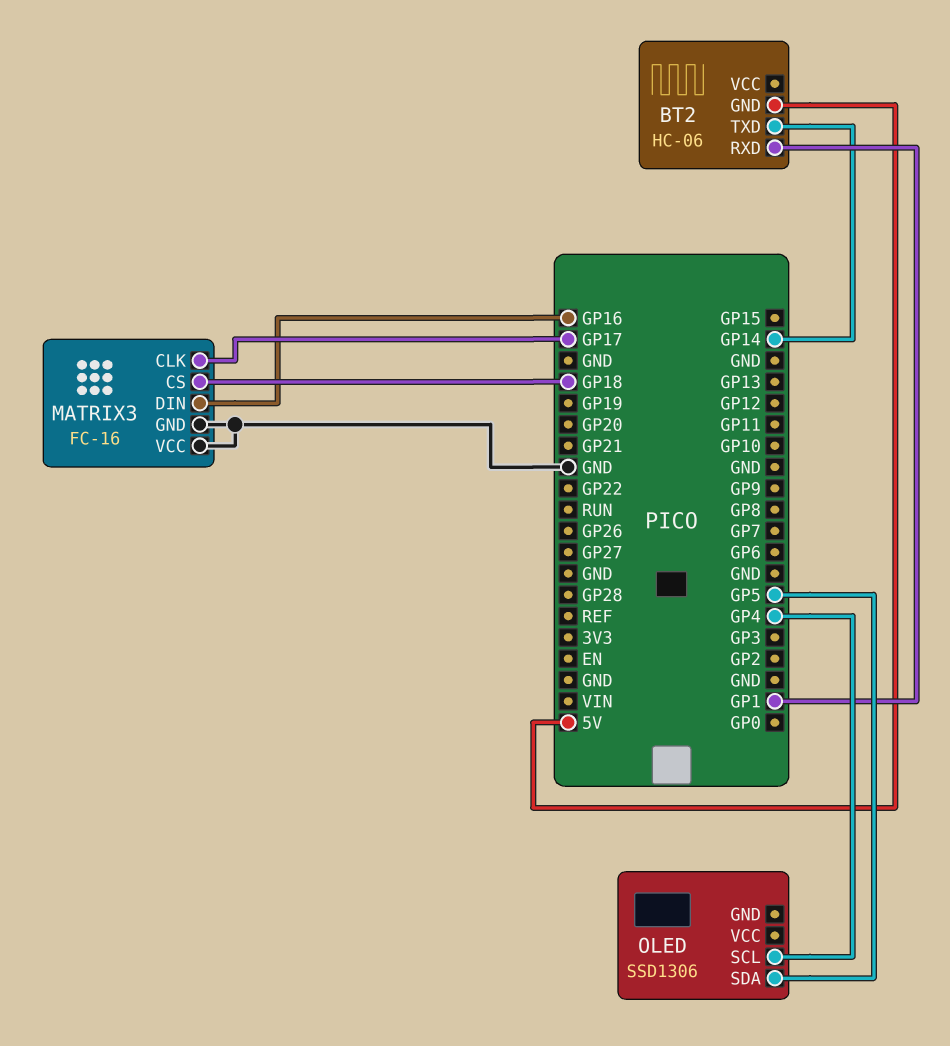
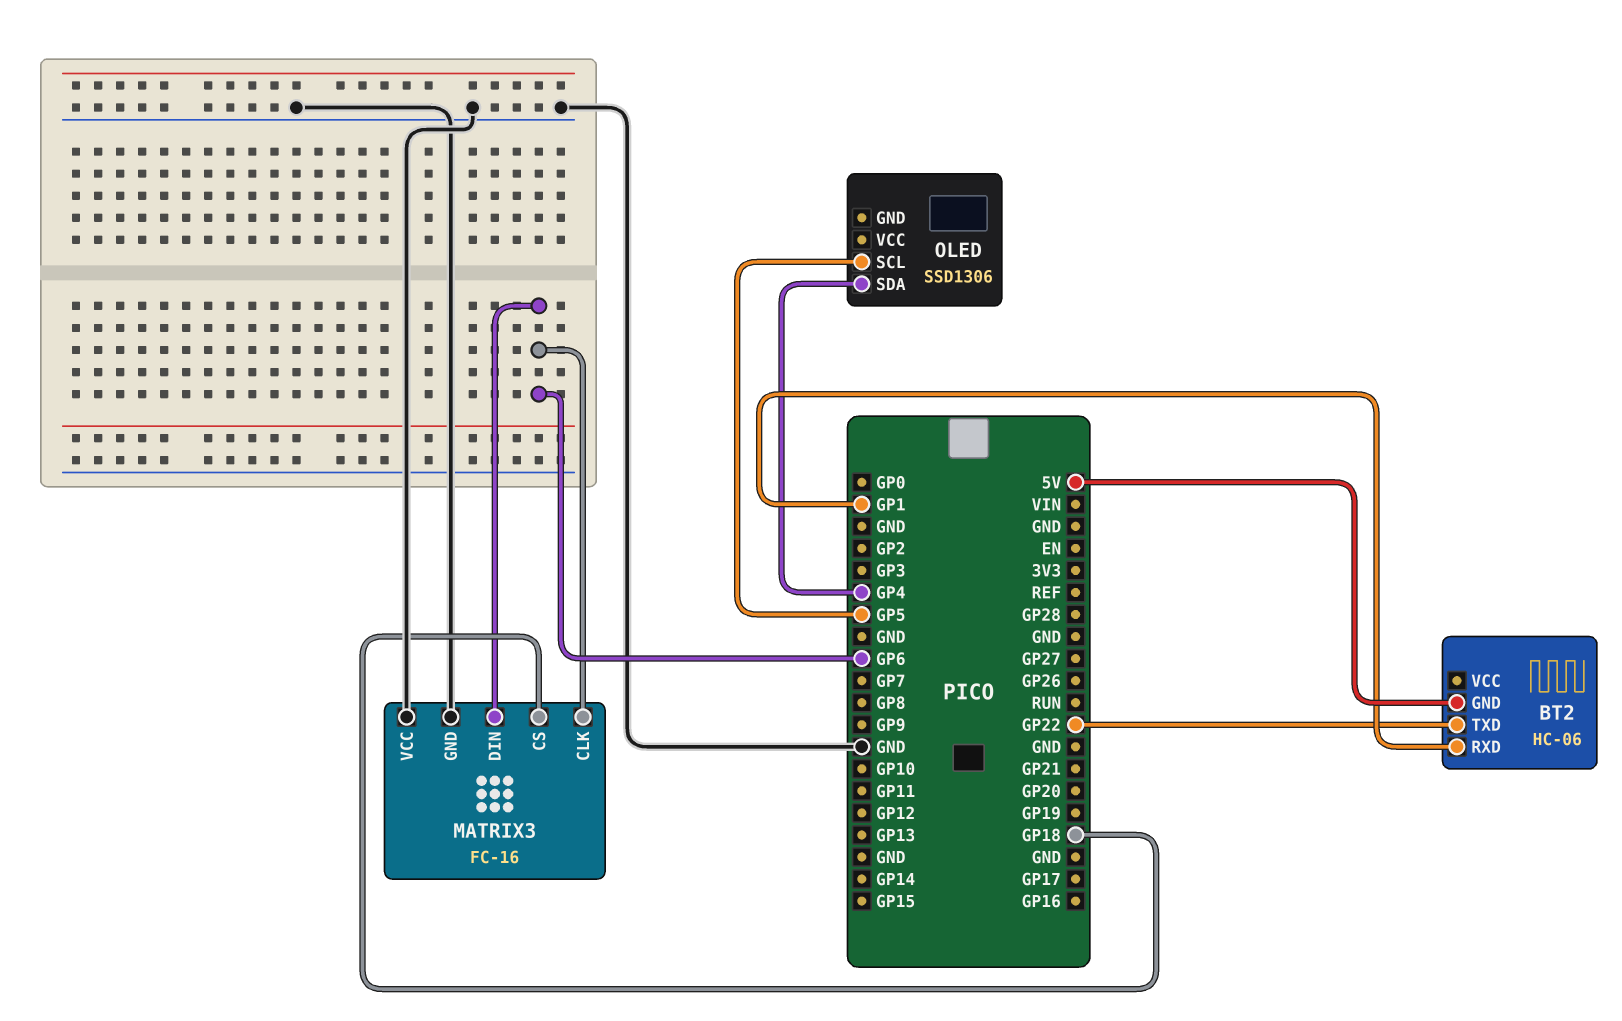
BT2 pin TXD: GP14 -> GP22
MATRIX3 pin CLK: GP17 -> GP6
MATRIX3 pin DIN: GP16 -> GP6
OLED pin SCL: GP4 -> GP5
OLED pin SDA: GP5 -> GP4

